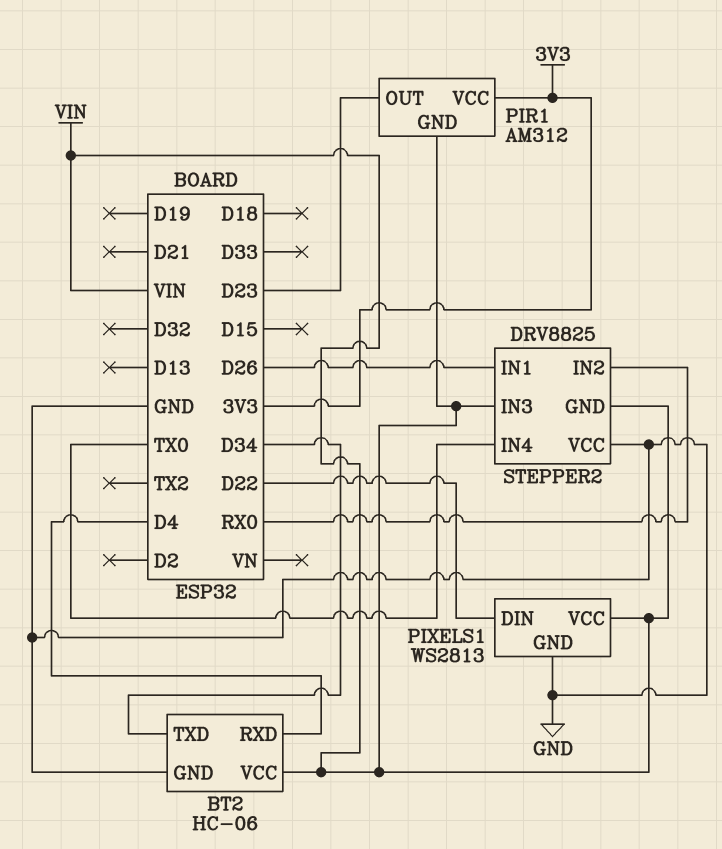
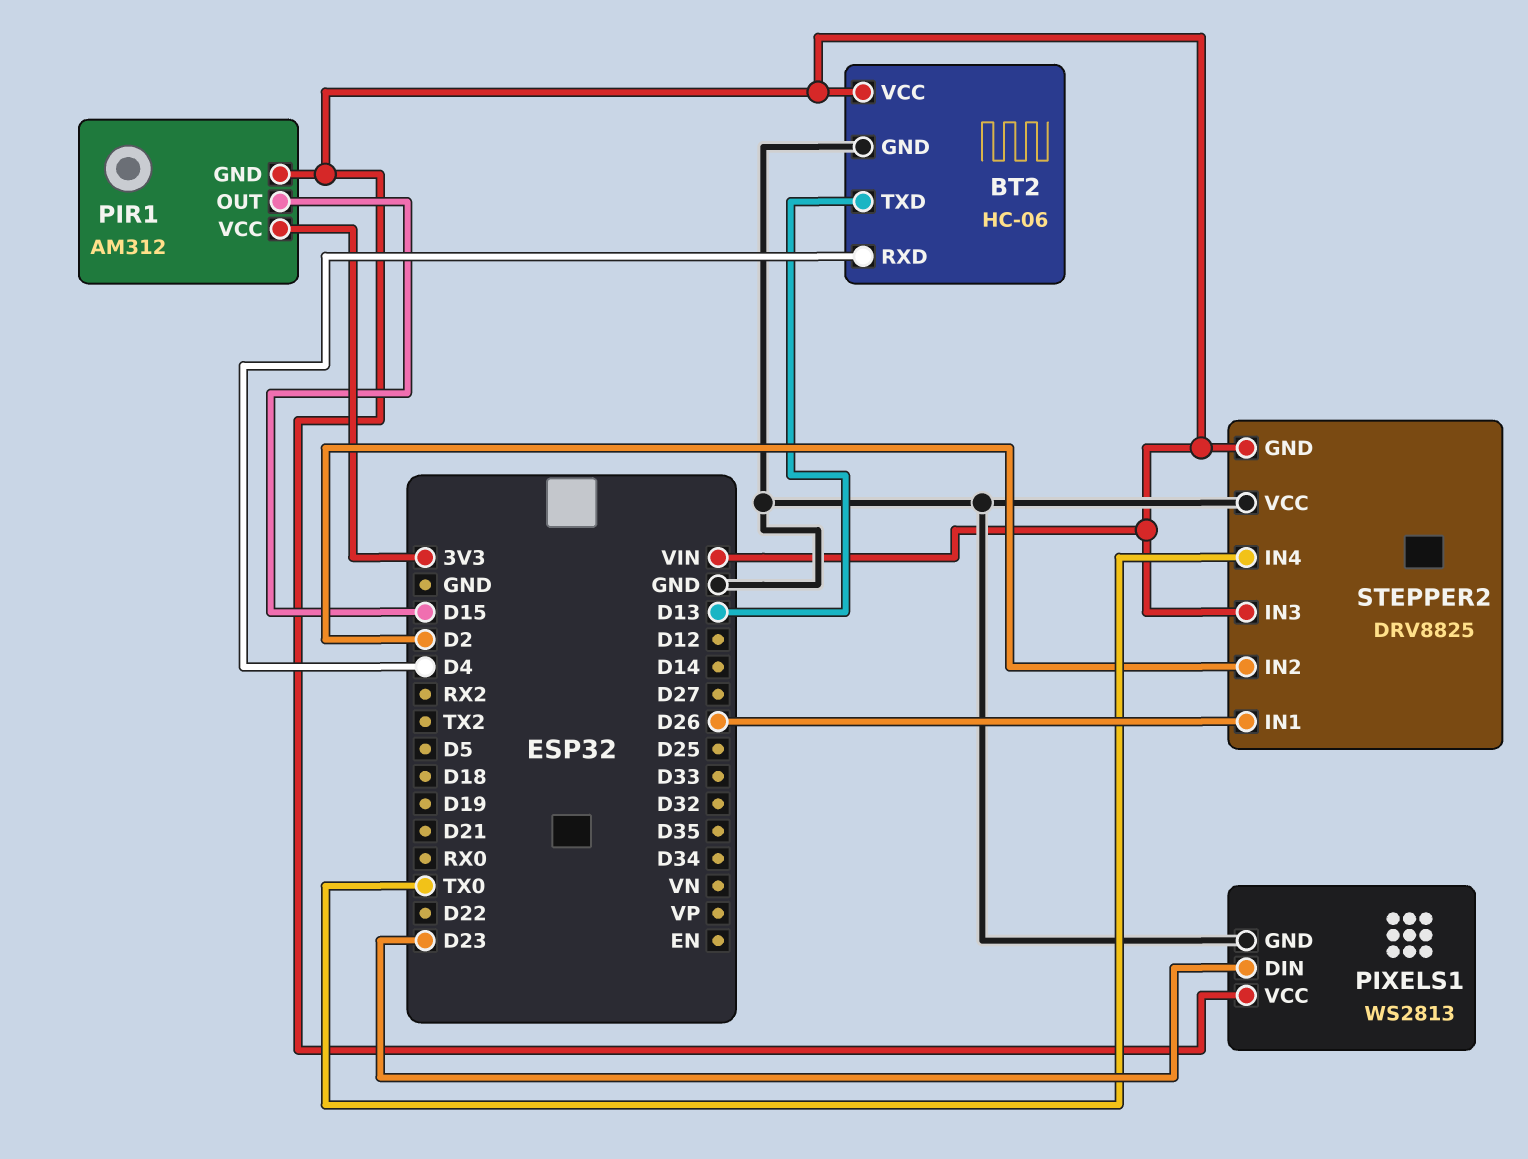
BT2 pin TXD: D34 -> D13
PIR1 pin OUT: D23 -> D15
PIXELS1 pin DIN: D22 -> D23
STEPPER2 pin IN2: RX0 -> D2

